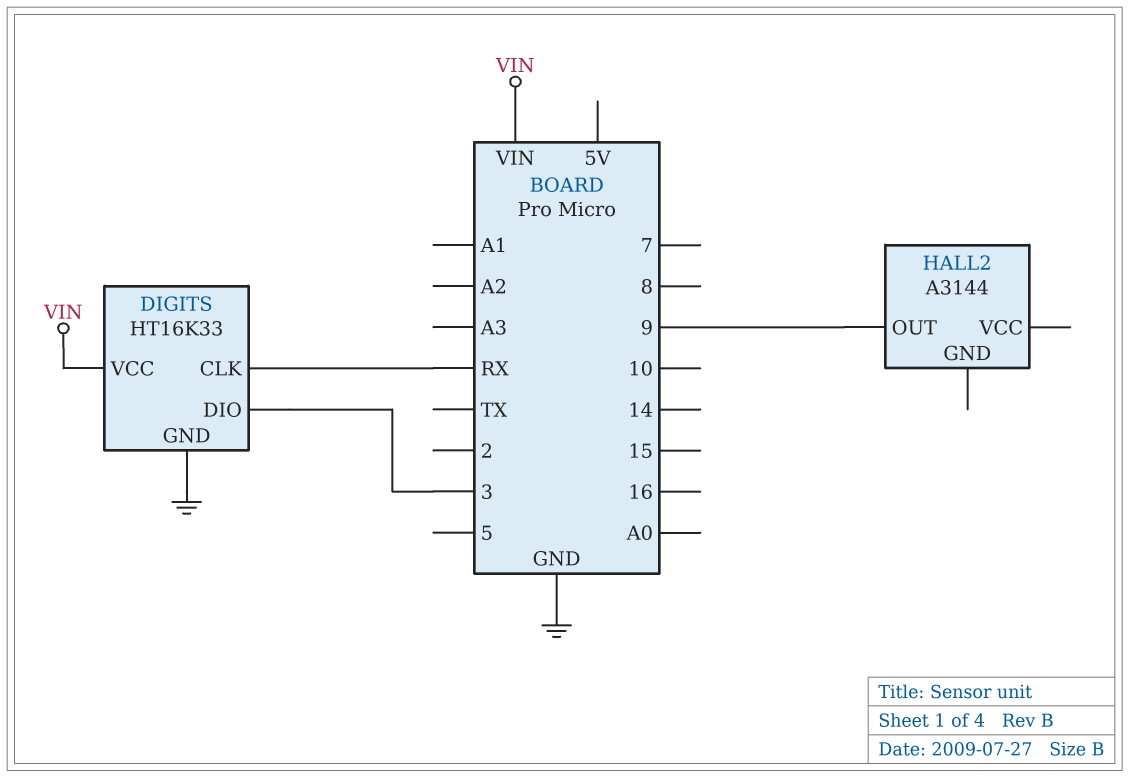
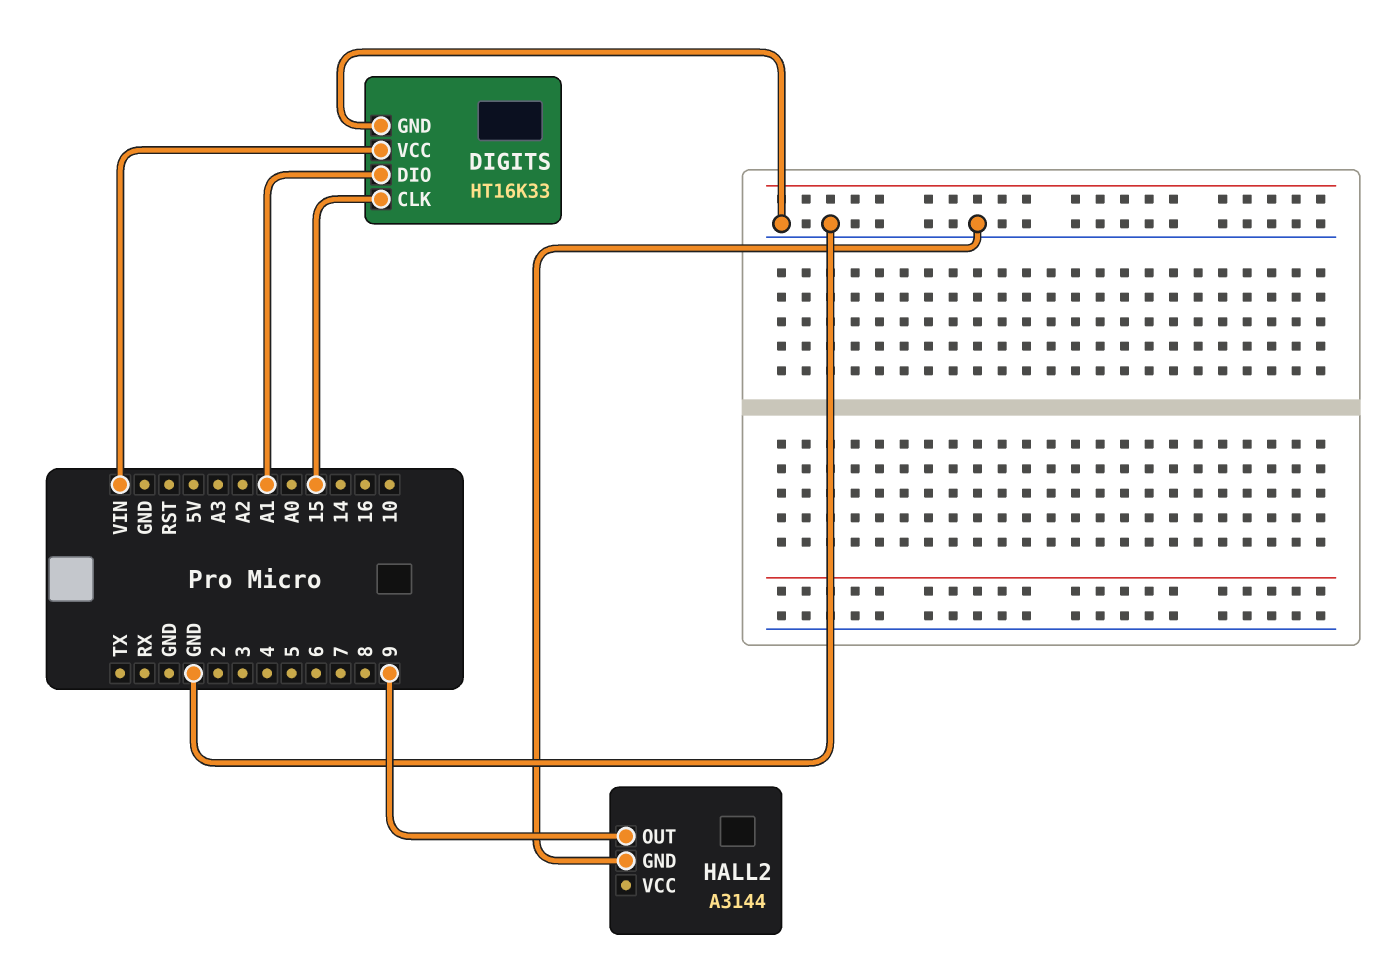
DIGITS pin CLK: RX -> 15
DIGITS pin DIO: 3 -> A1
HALL2 pin GND: none -> GND

